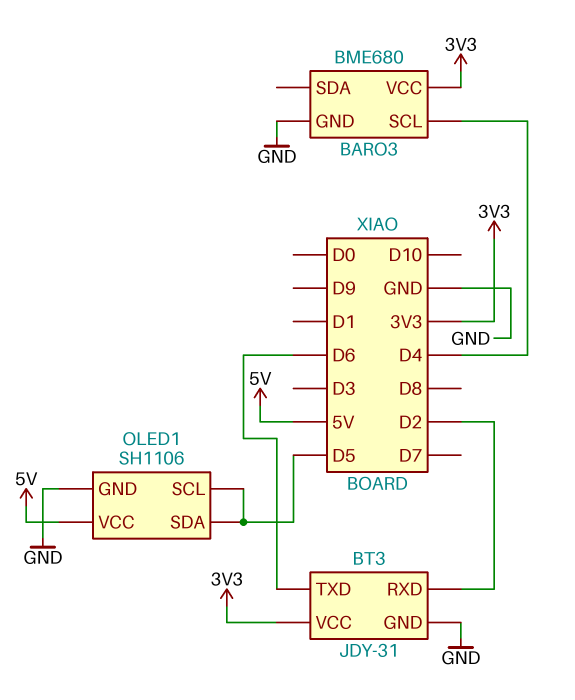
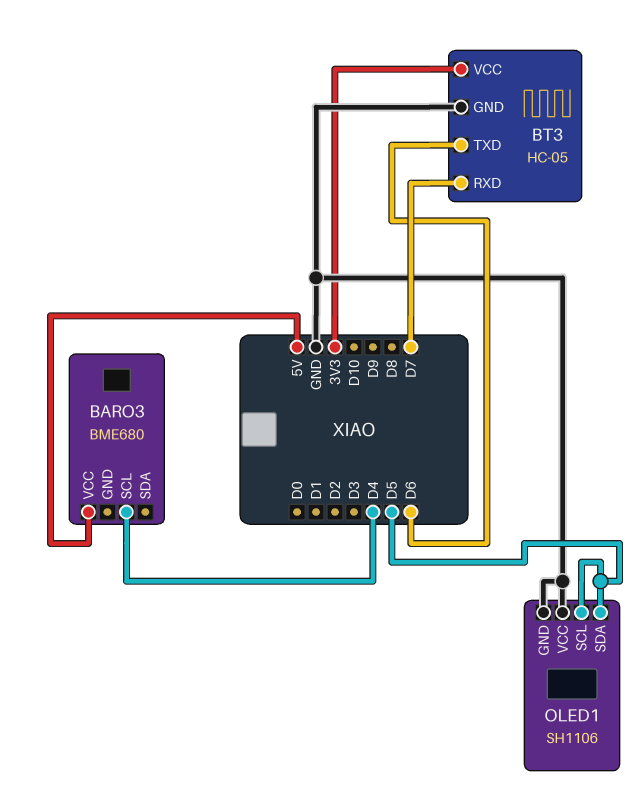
BARO3 pin GND: GND -> none
BARO3 pin VCC: 3V3 -> 5V
BT3: JDY-31 -> HC-05
BT3 pin RXD: D2 -> D7
OLED1 pin VCC: 5V -> GND

